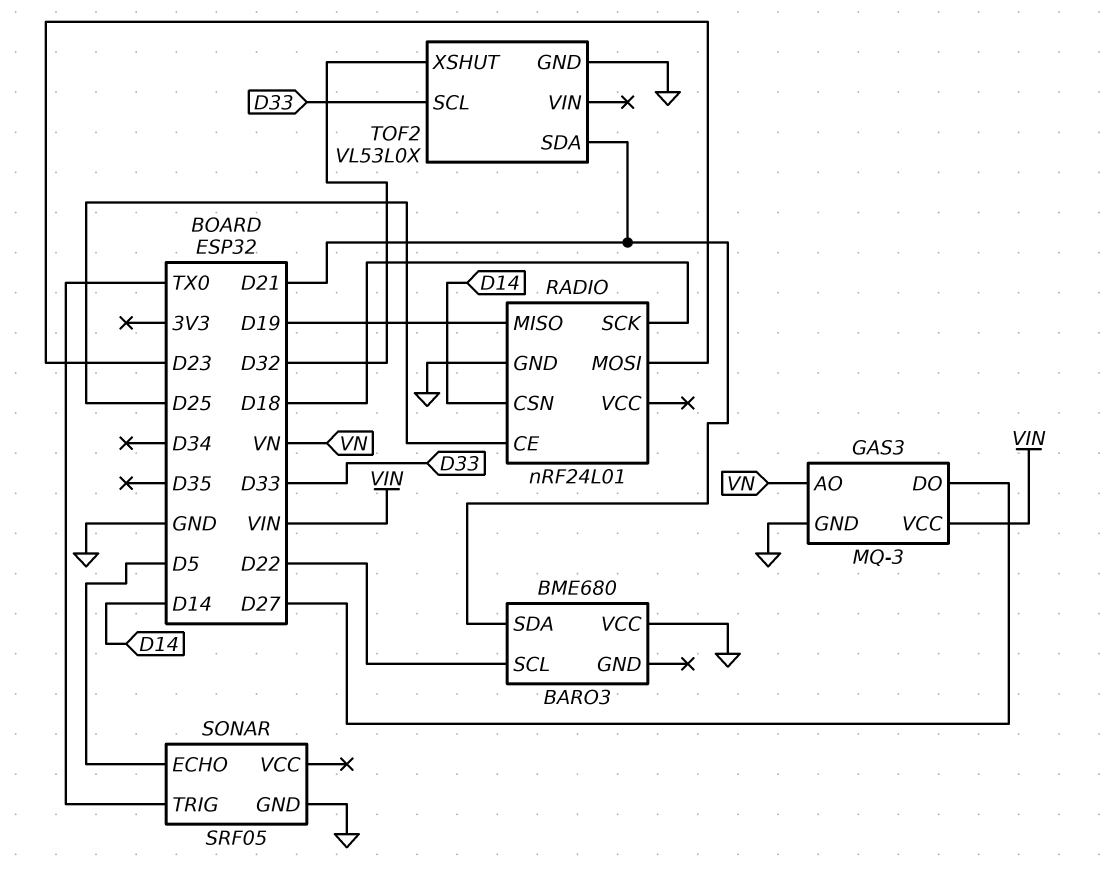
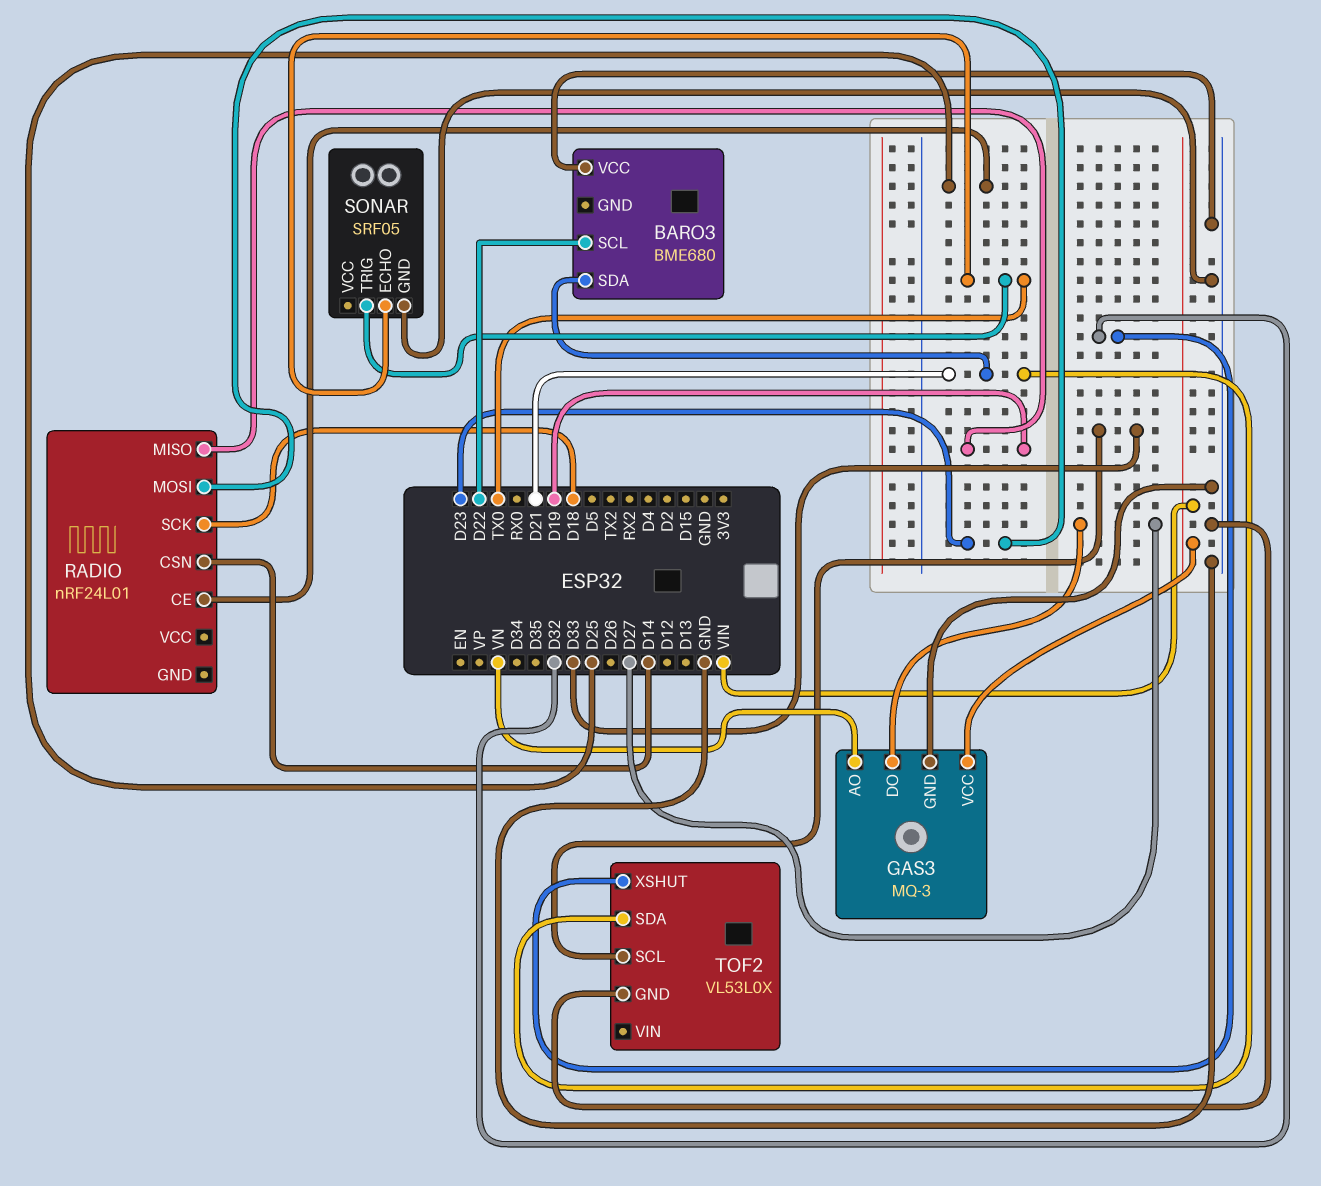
RADIO pin GND: GND -> none
SONAR pin ECHO: D5 -> TX0

